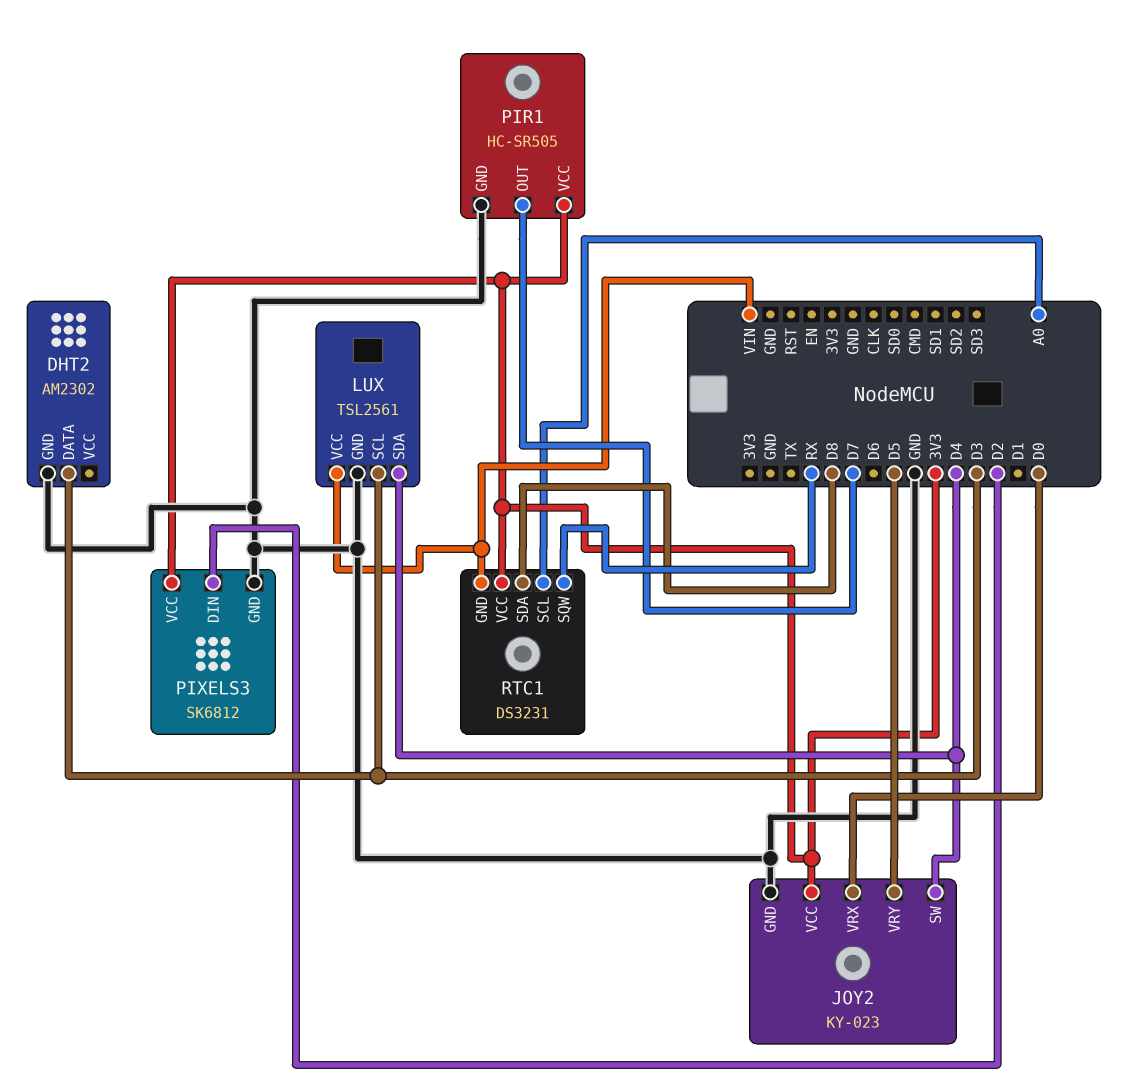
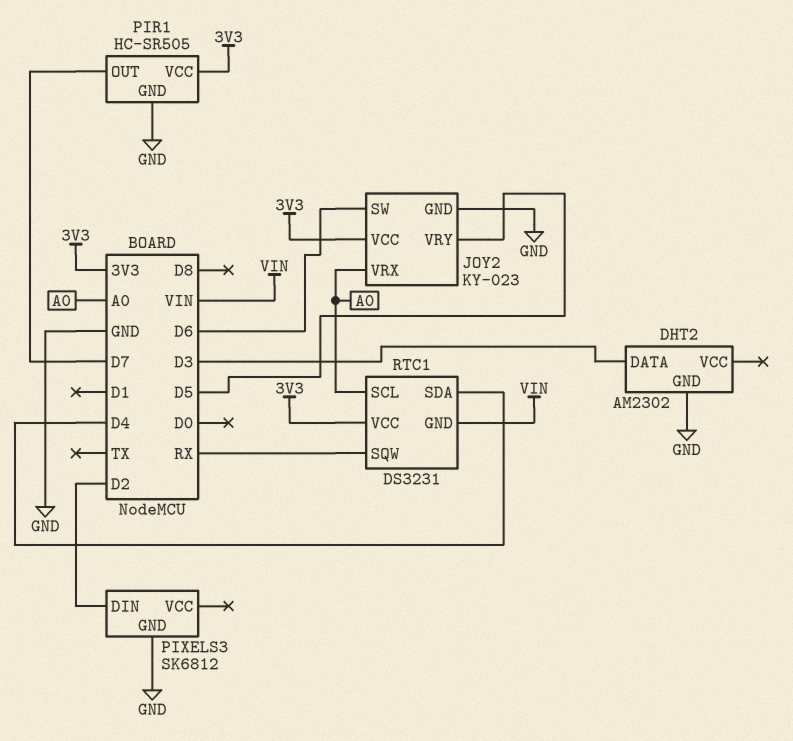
JOY2 pin SW: D4 -> D6
JOY2 pin VRX: D0 -> A0
LUX: TSL2561 -> none
LUX pin GND: GND -> none
LUX pin SCL: D3 -> none
LUX pin SDA: D4 -> none
LUX pin VCC: VIN -> none
PIXELS3 pin VCC: 3V3 -> none
RTC1 pin SDA: D8 -> D4

